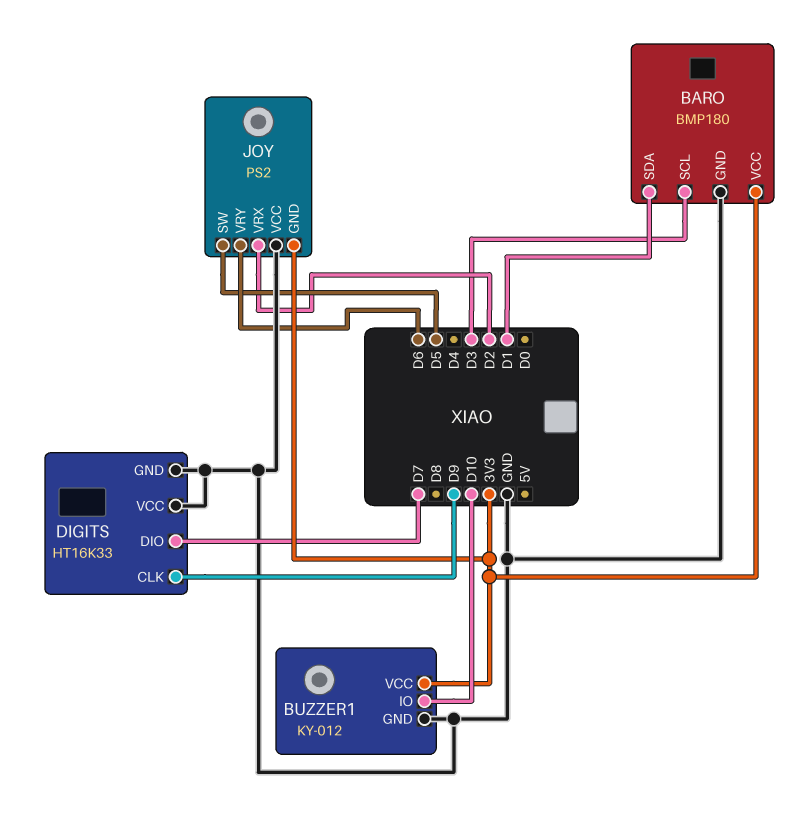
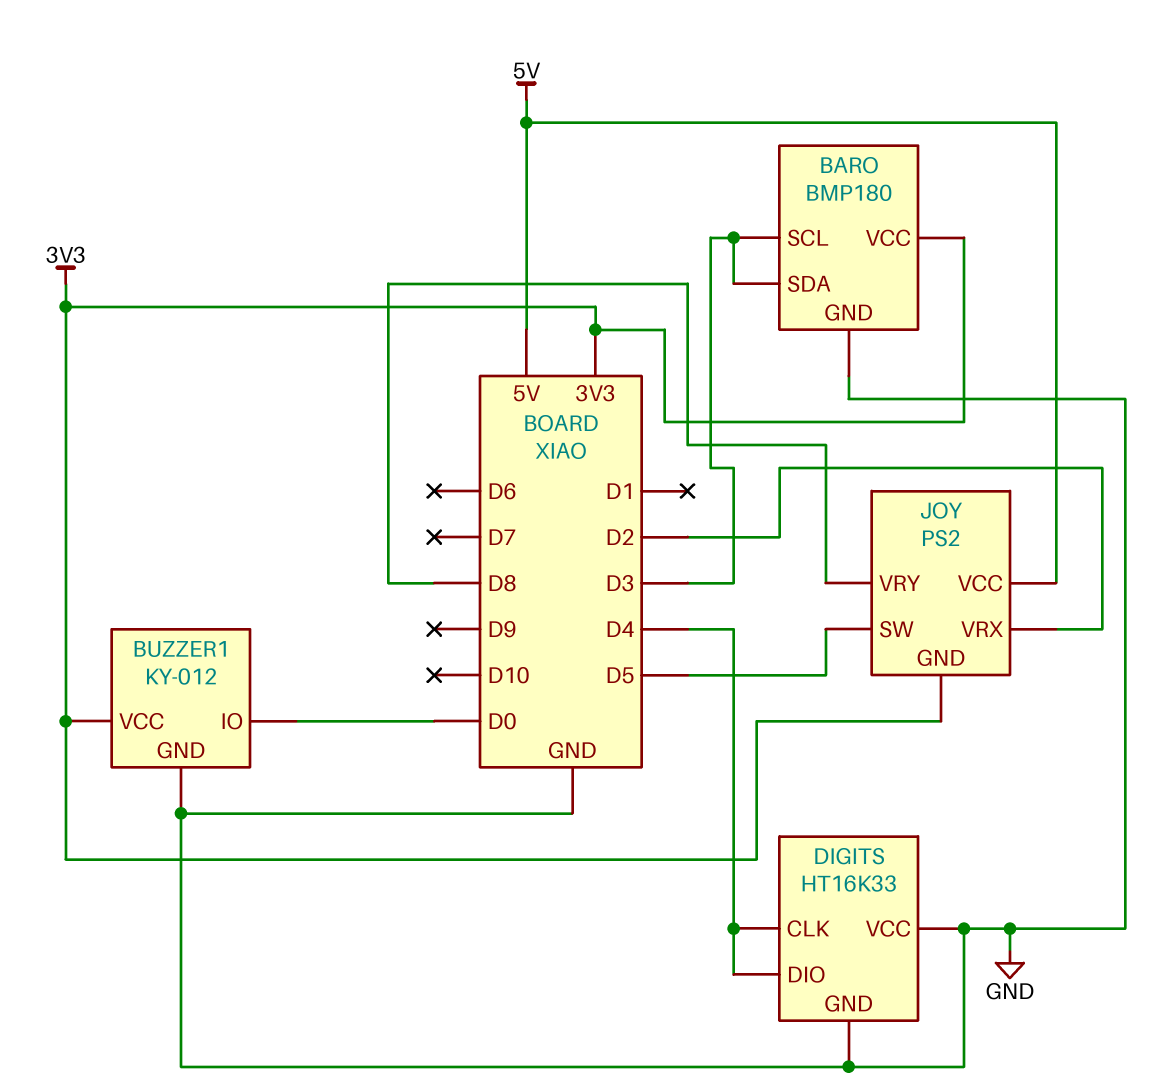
BARO pin SDA: D1 -> D3
BUZZER1 pin IO: D10 -> D0
DIGITS pin CLK: D9 -> D4
DIGITS pin DIO: D7 -> D4
JOY pin VCC: GND -> 5V
JOY pin VRY: D6 -> D8

